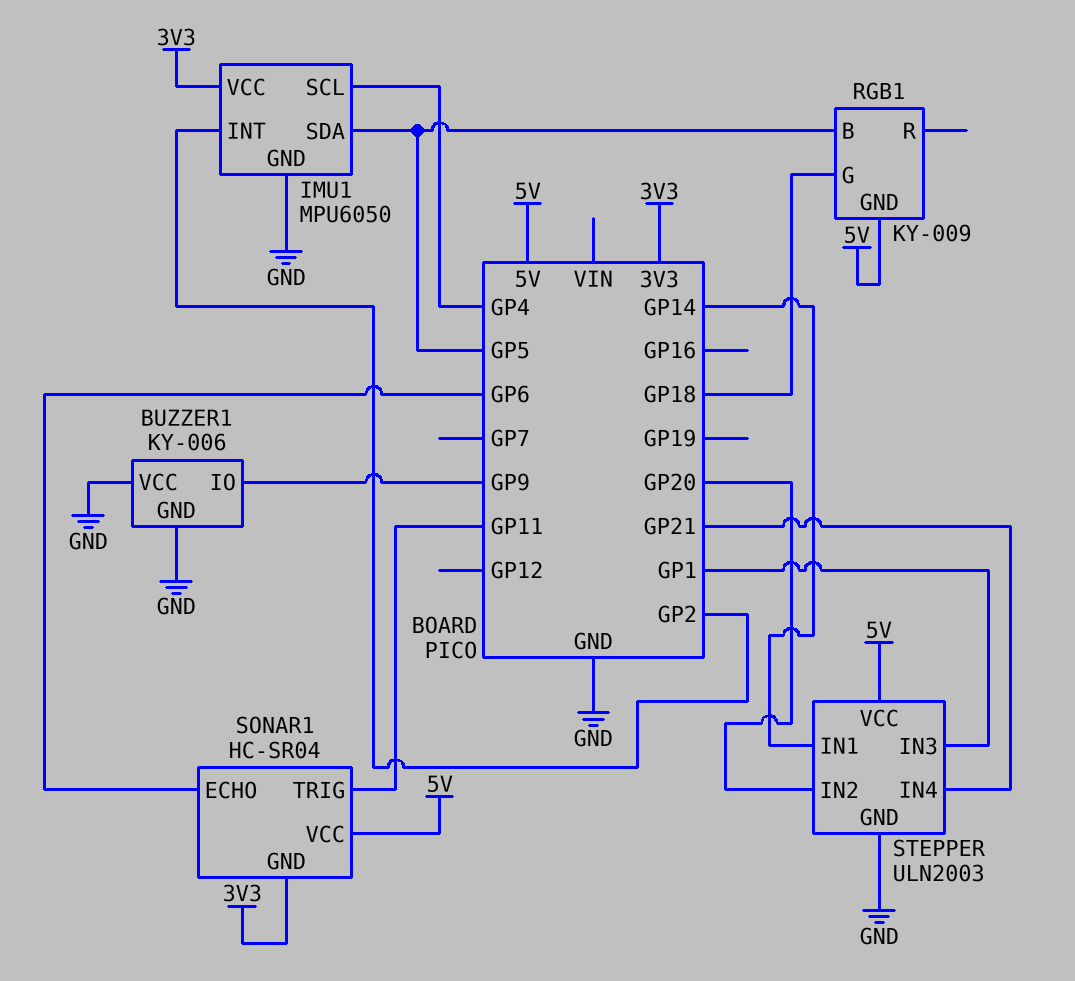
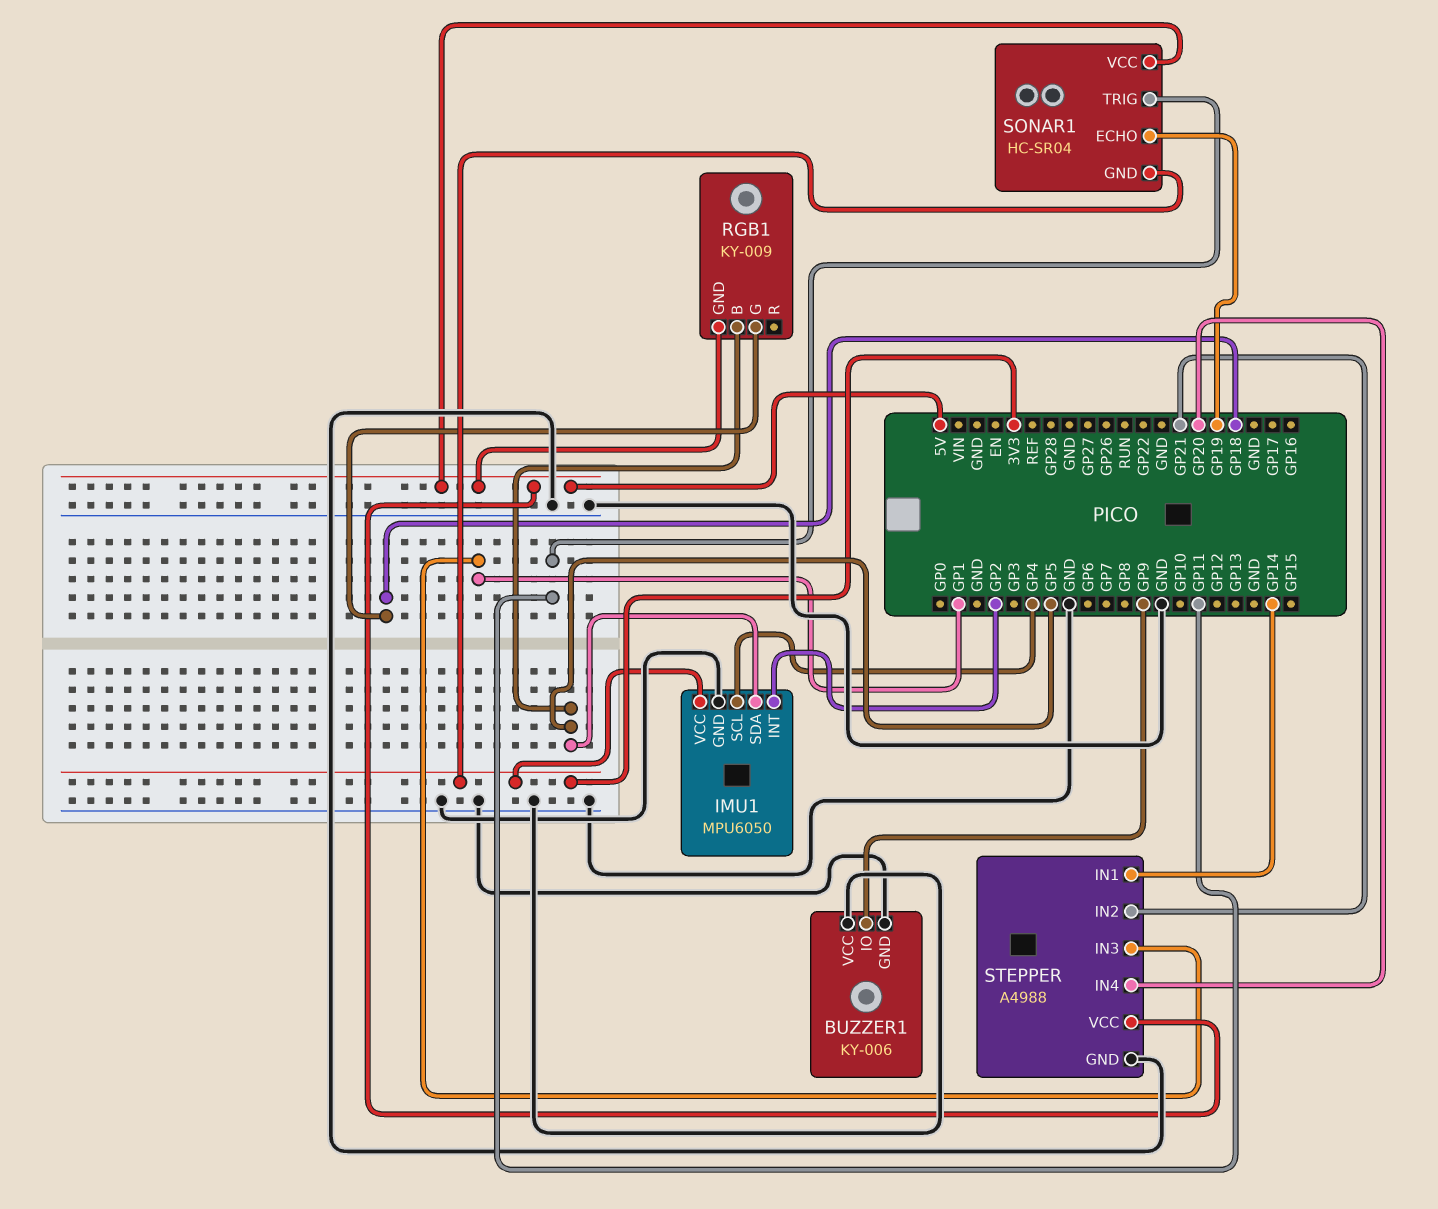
SONAR1 pin ECHO: GP6 -> GP19
STEPPER: ULN2003 -> A4988
STEPPER pin IN2: GP20 -> GP21
STEPPER pin IN4: GP21 -> GP20

